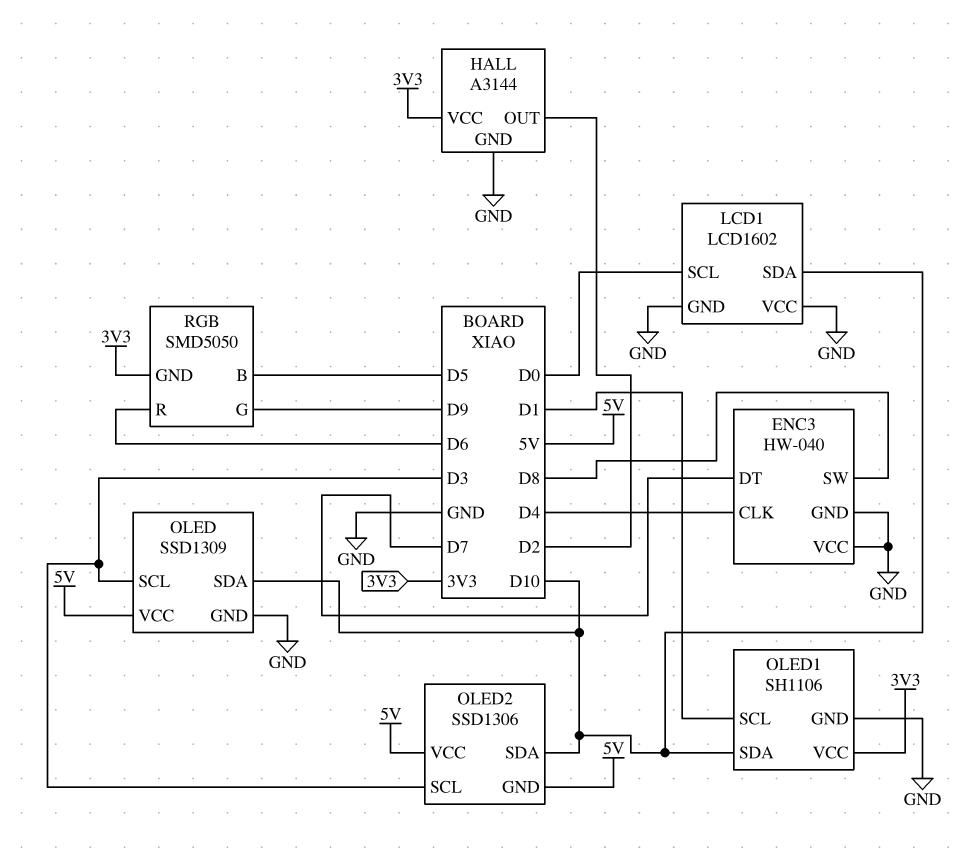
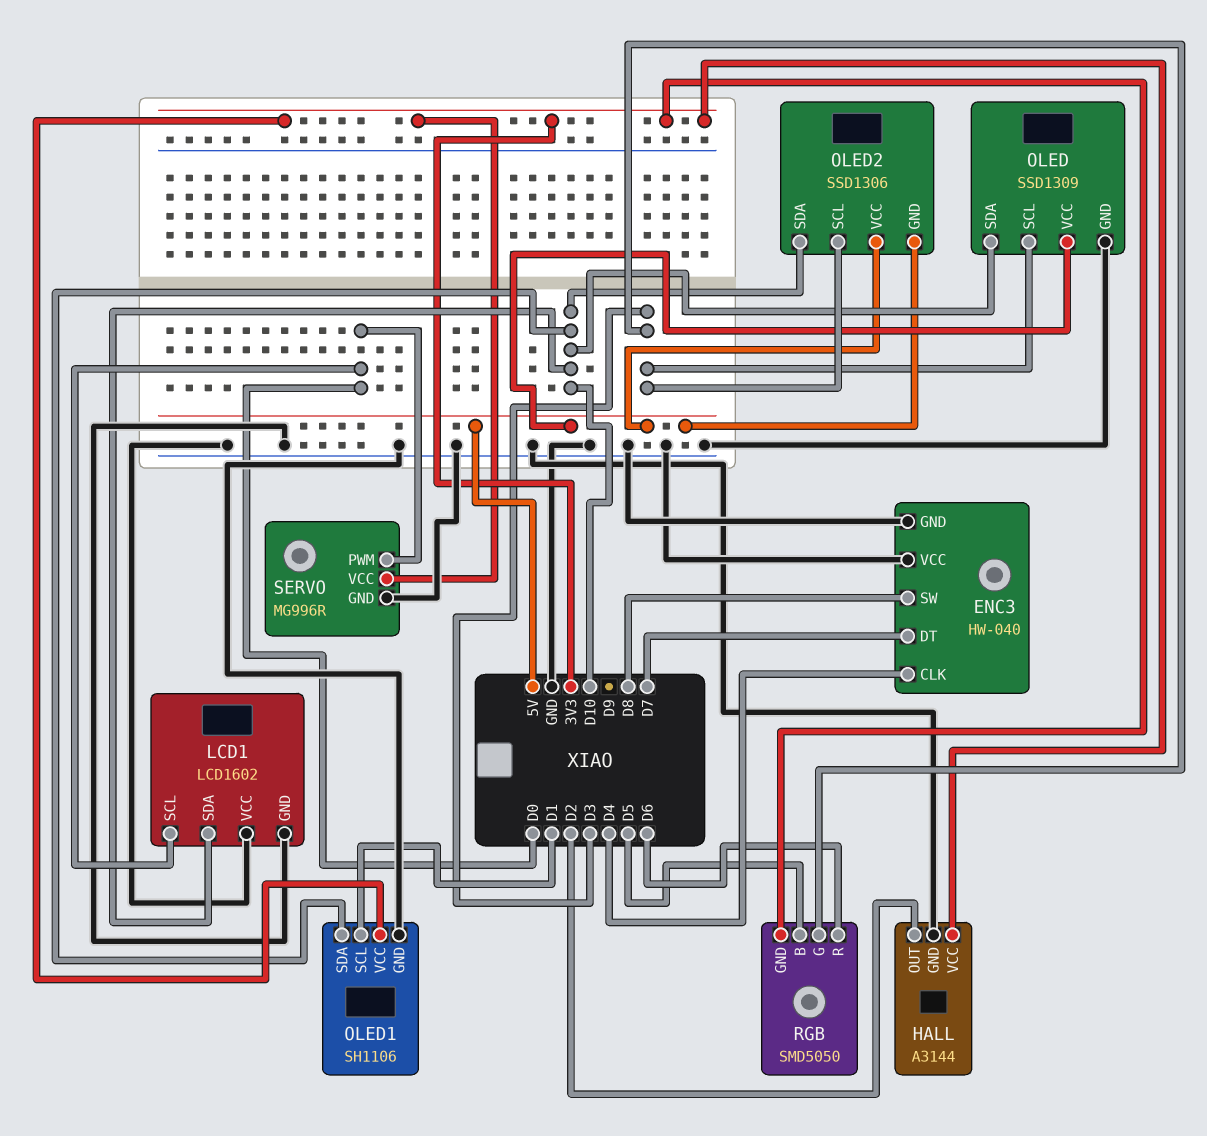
RGB pin G: D9 -> D3
SERVO: none -> MG996R
SERVO pin GND: none -> GND
SERVO pin PWM: none -> D0
SERVO pin VCC: none -> 3V3

